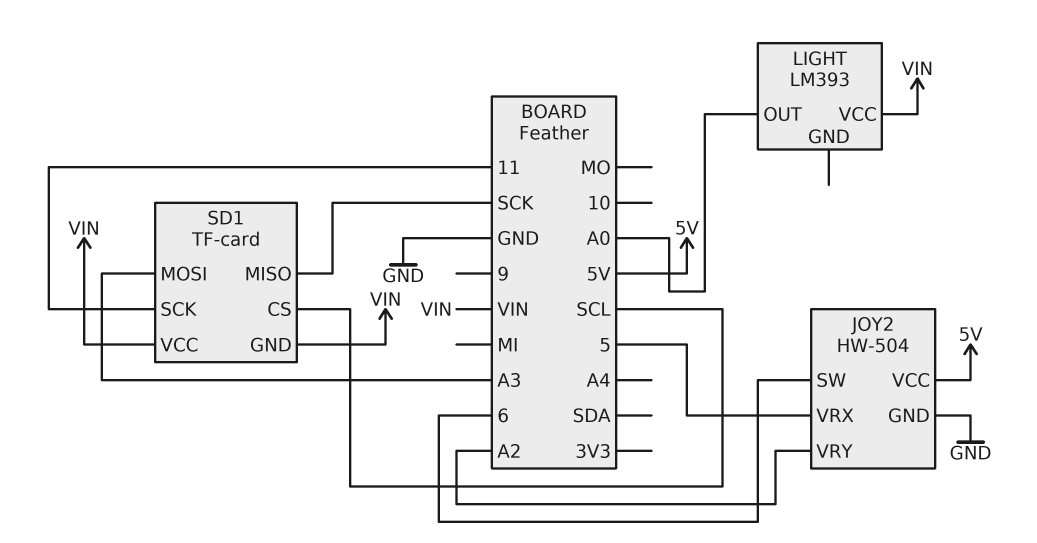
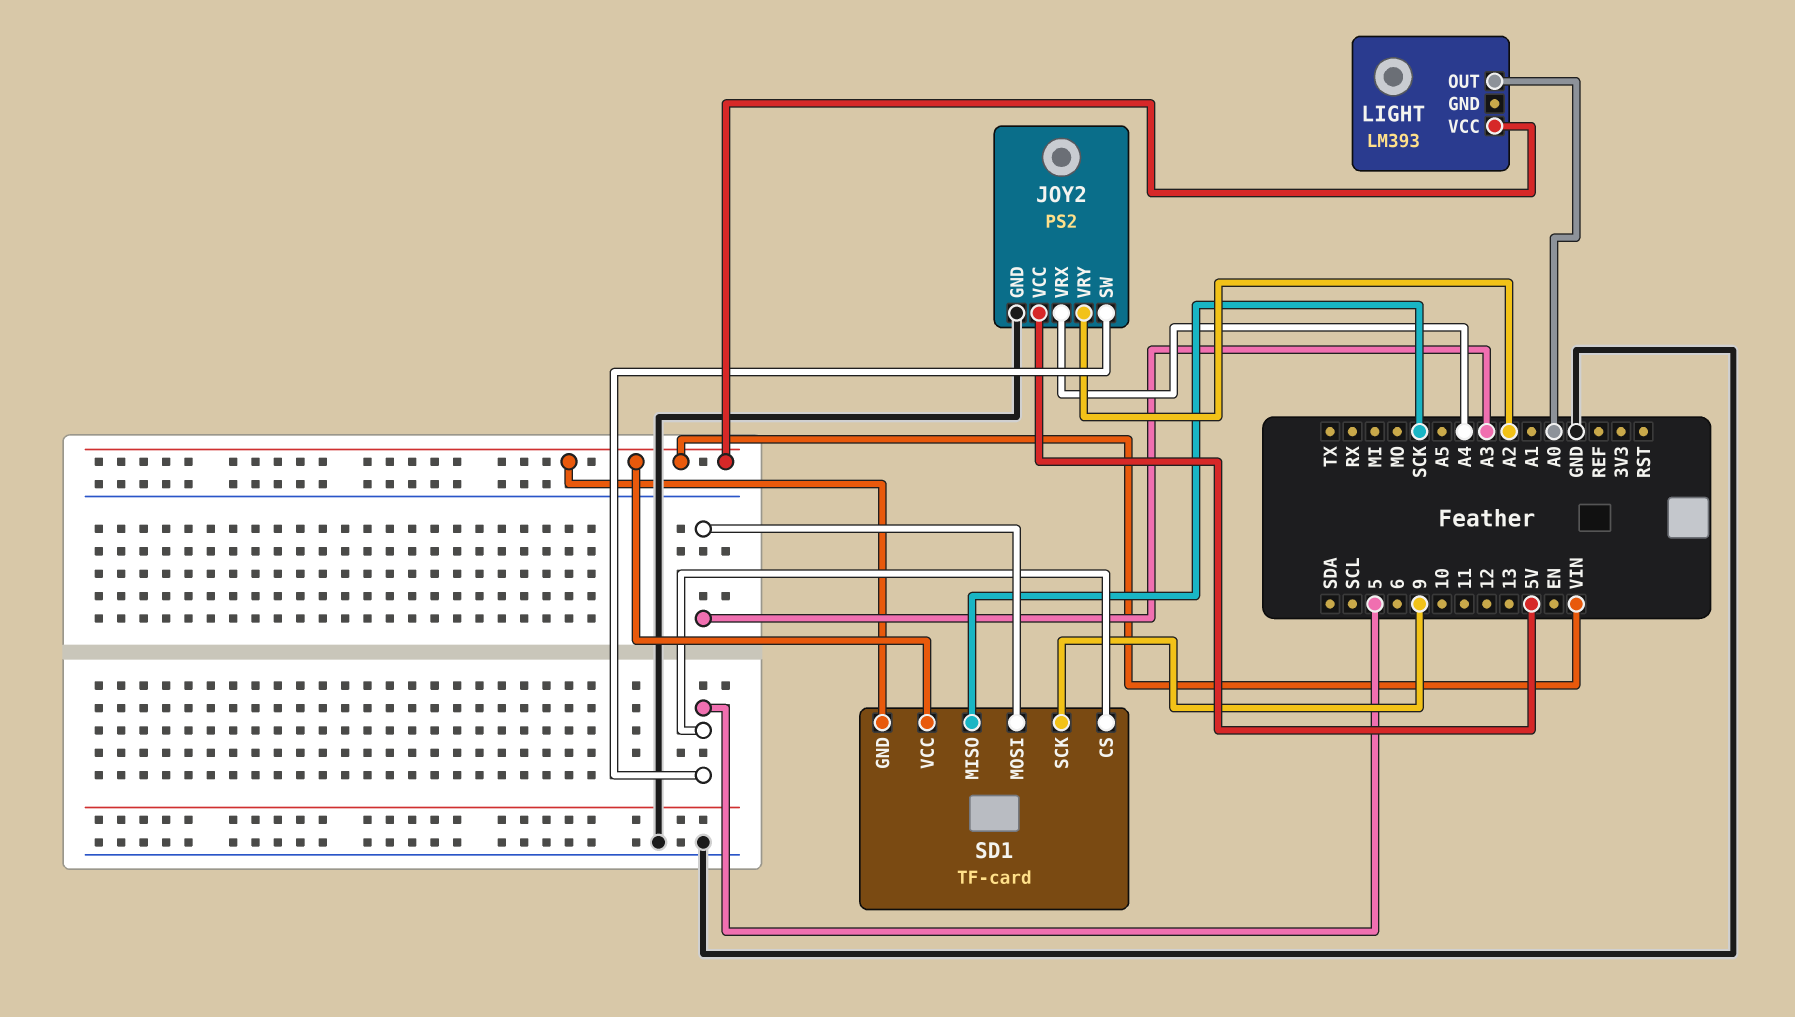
JOY2: HW-504 -> PS2
JOY2 pin SW: 6 -> 5
JOY2 pin VRX: 5 -> A4
SD1 pin CS: SCL -> 5
SD1 pin SCK: 11 -> 9

